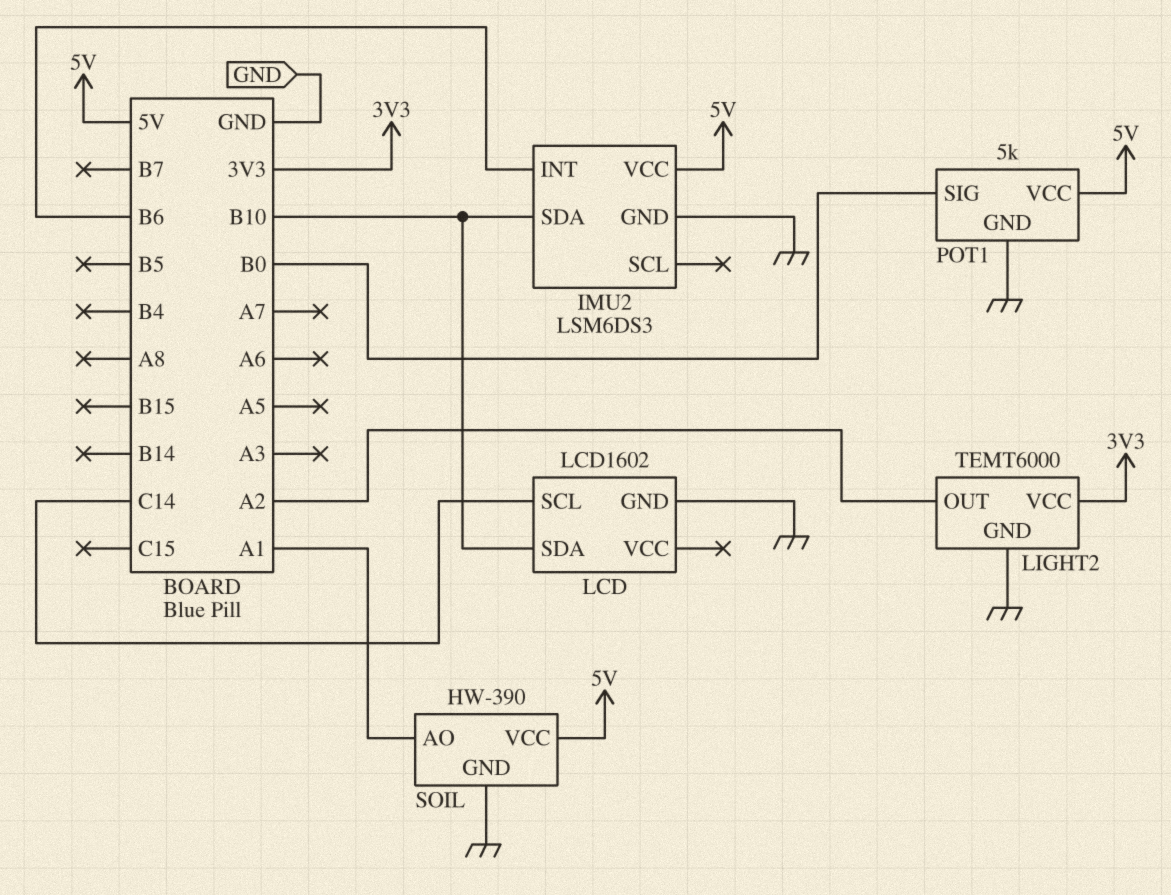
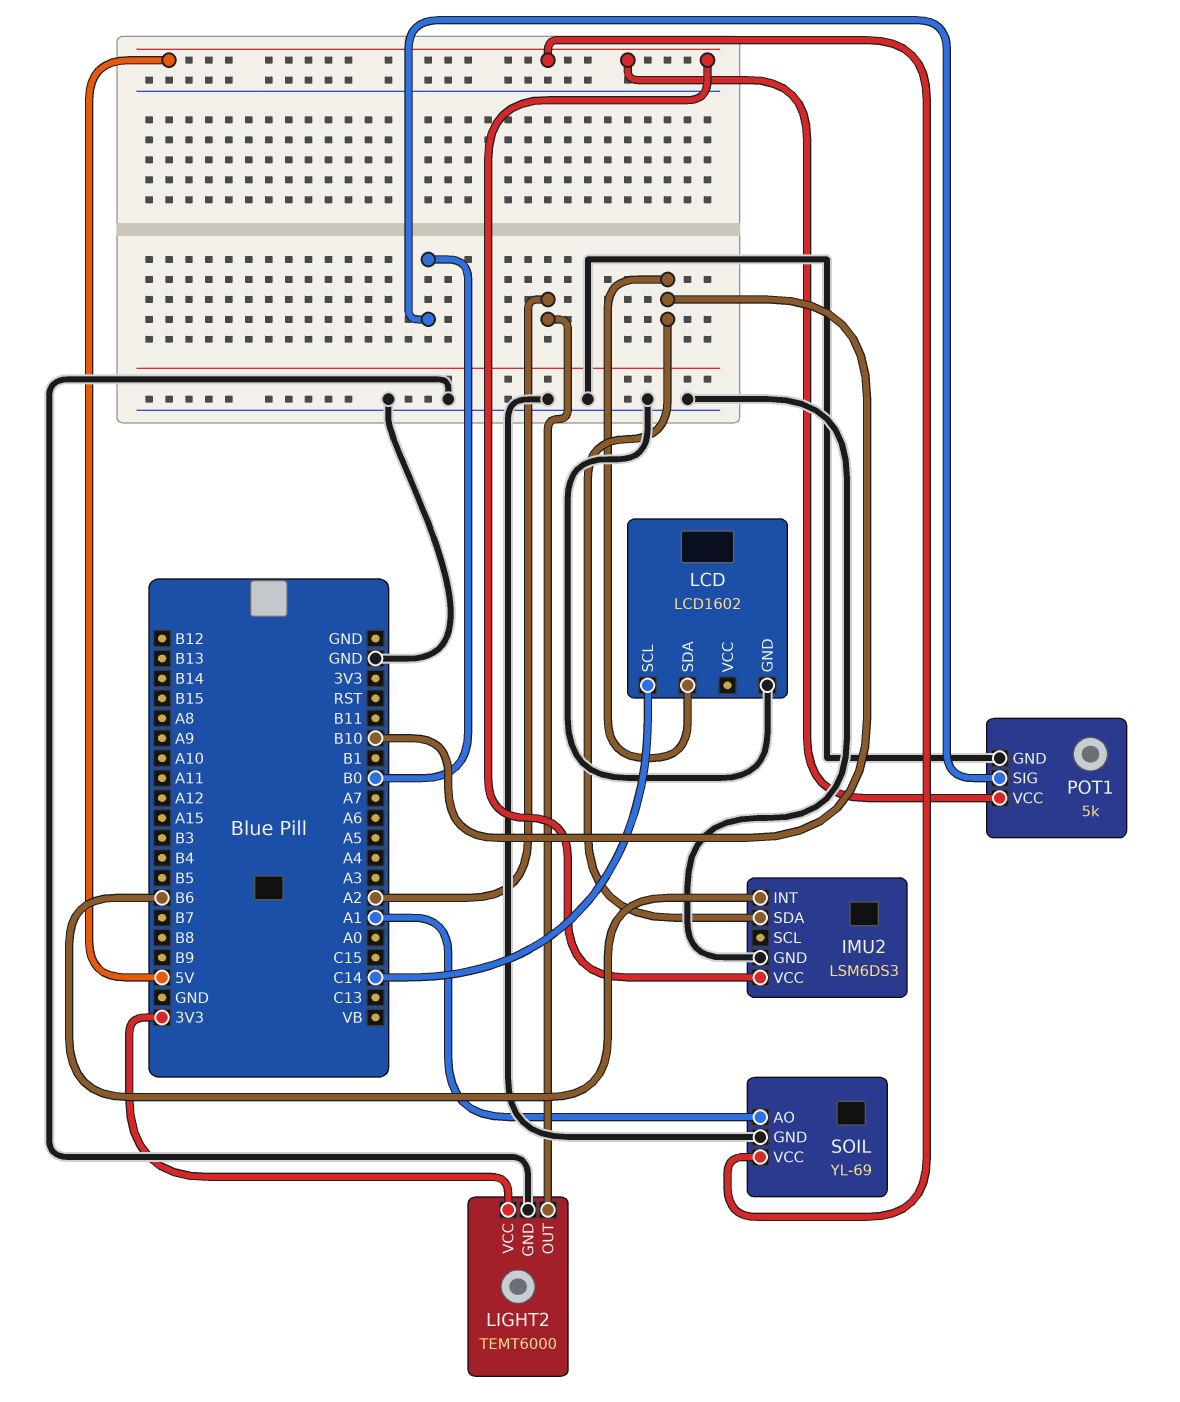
SOIL: HW-390 -> YL-69

